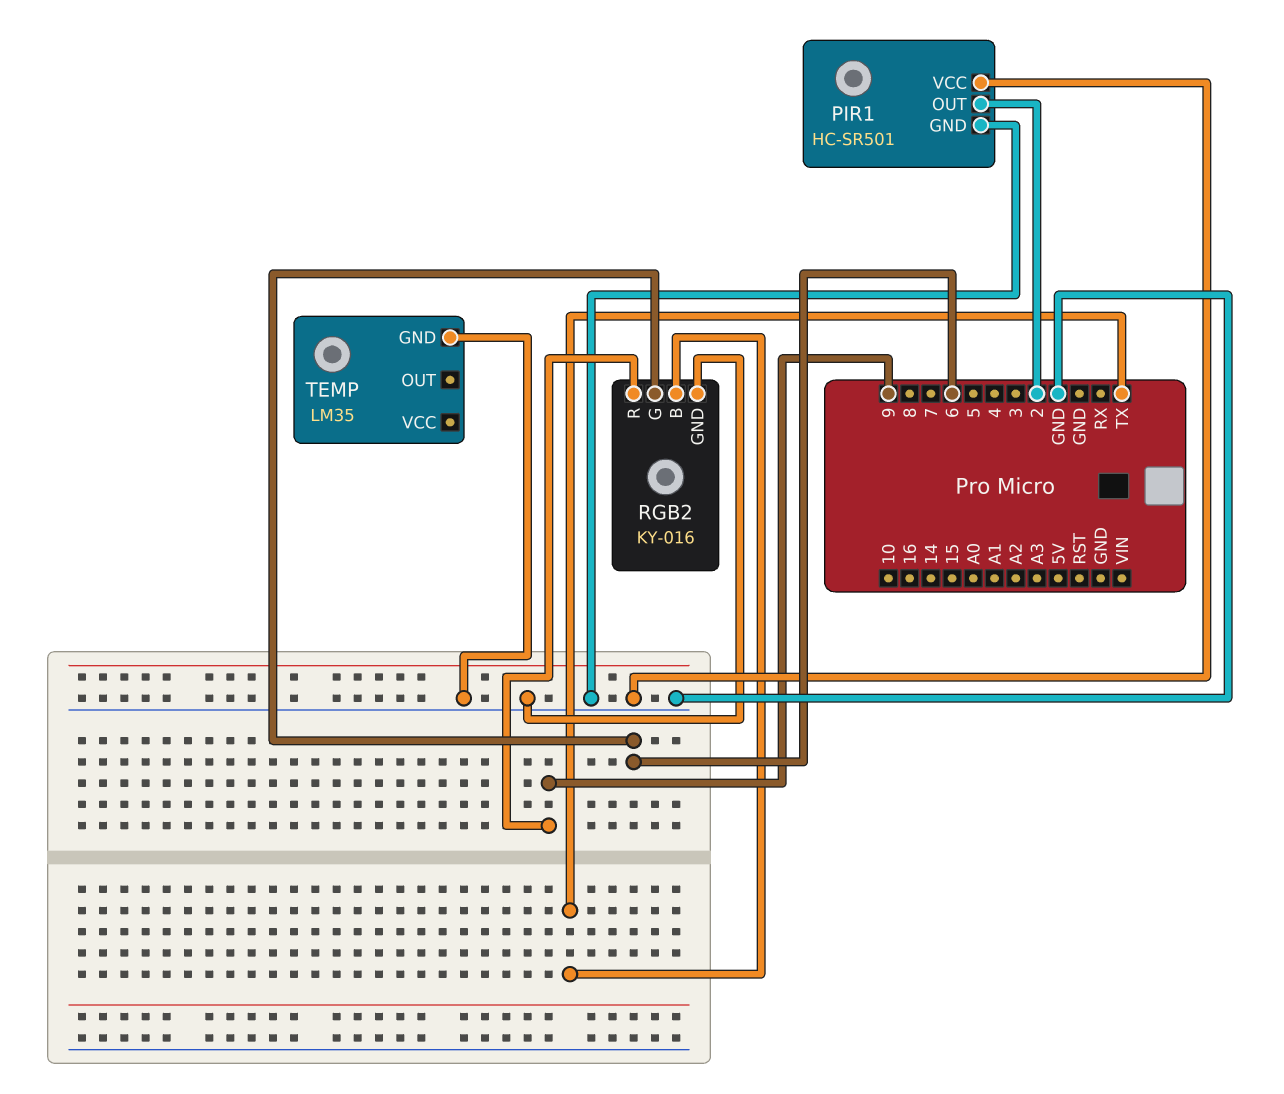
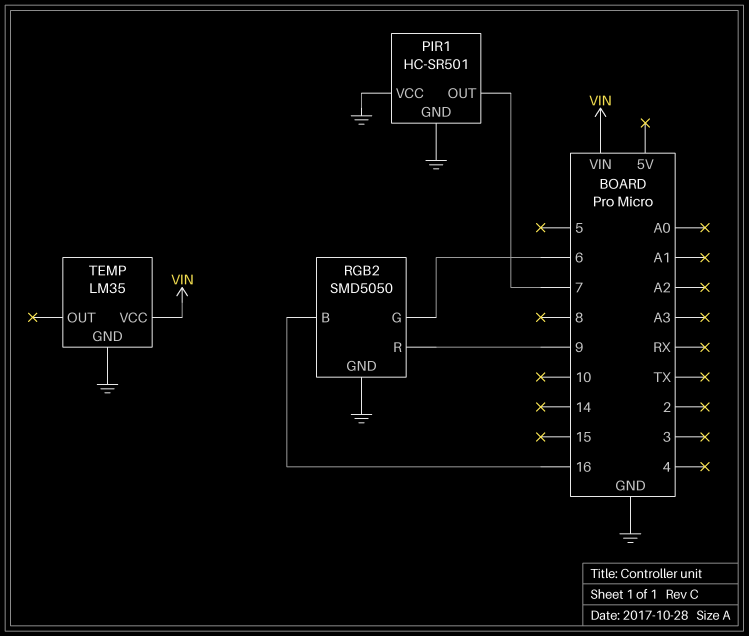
PIR1 pin OUT: 2 -> 7
RGB2: KY-016 -> SMD5050
RGB2 pin B: TX -> 16
TEMP pin VCC: none -> VIN

